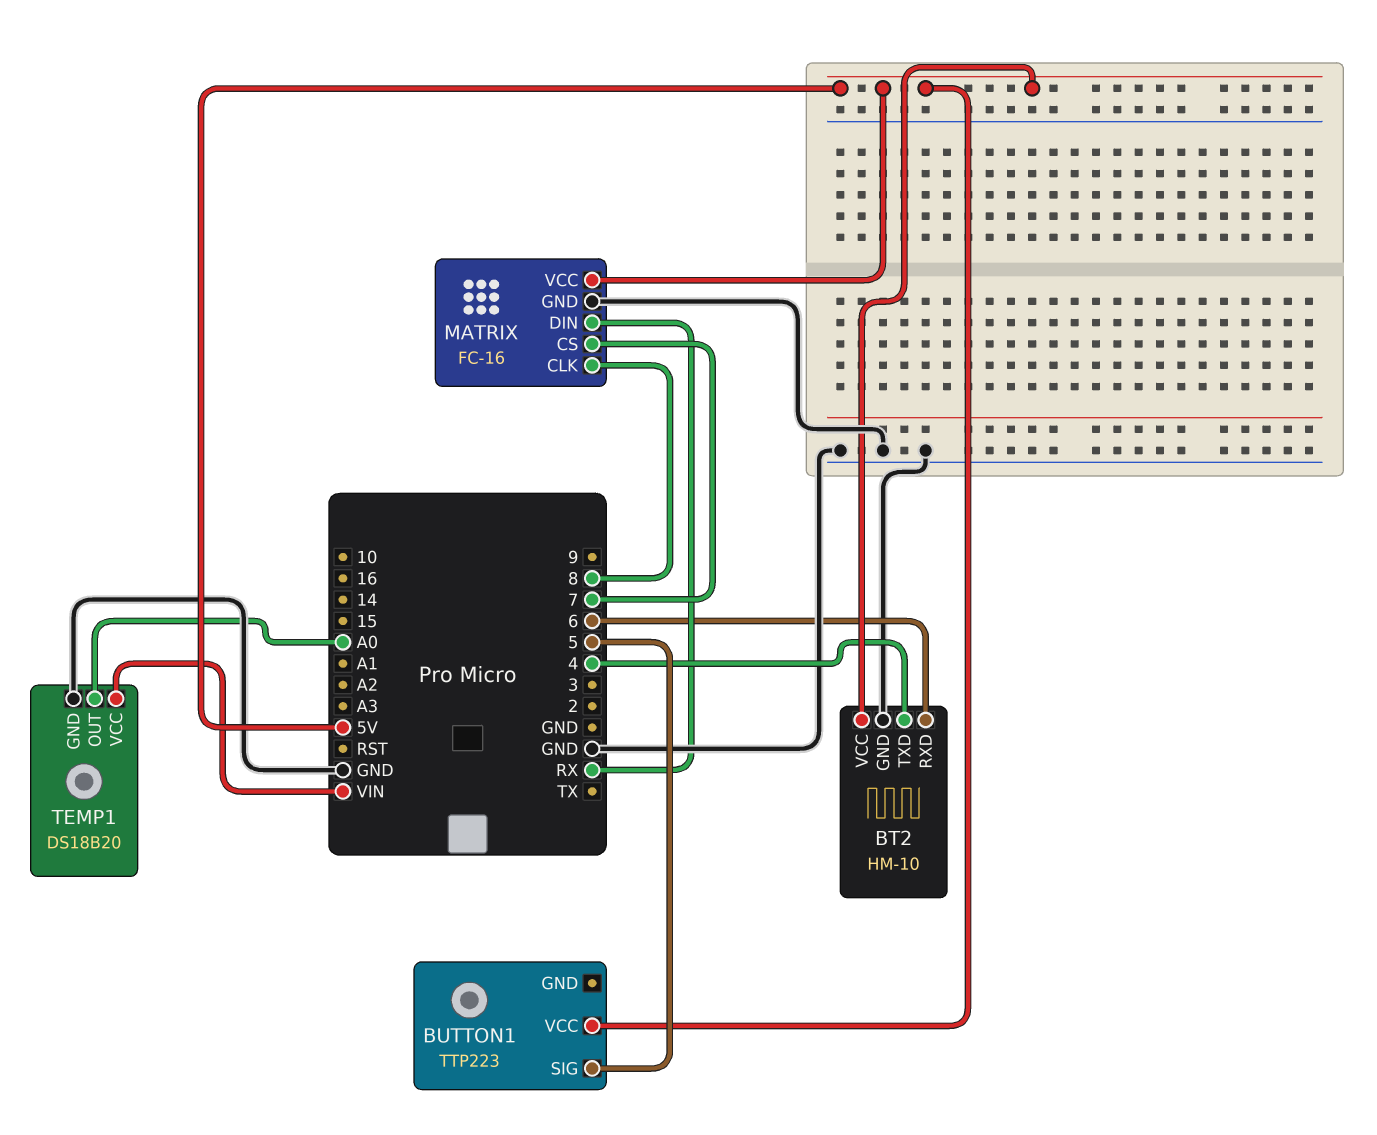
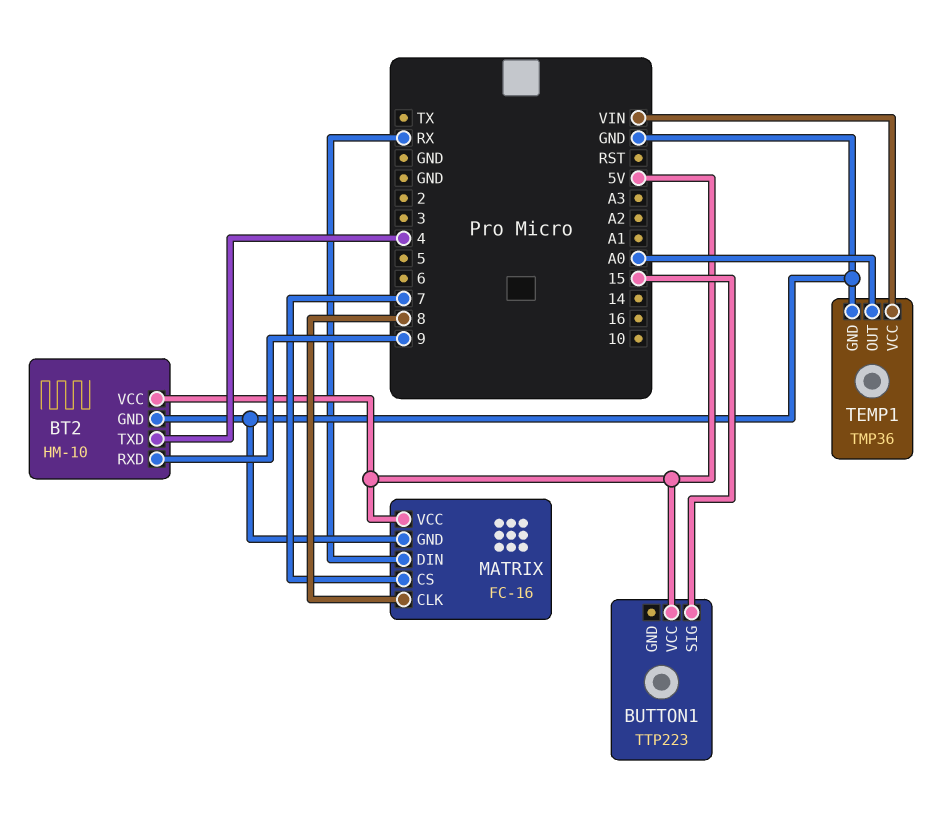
BT2 pin RXD: 6 -> 9
BUTTON1 pin SIG: 5 -> 15
TEMP1: DS18B20 -> TMP36

